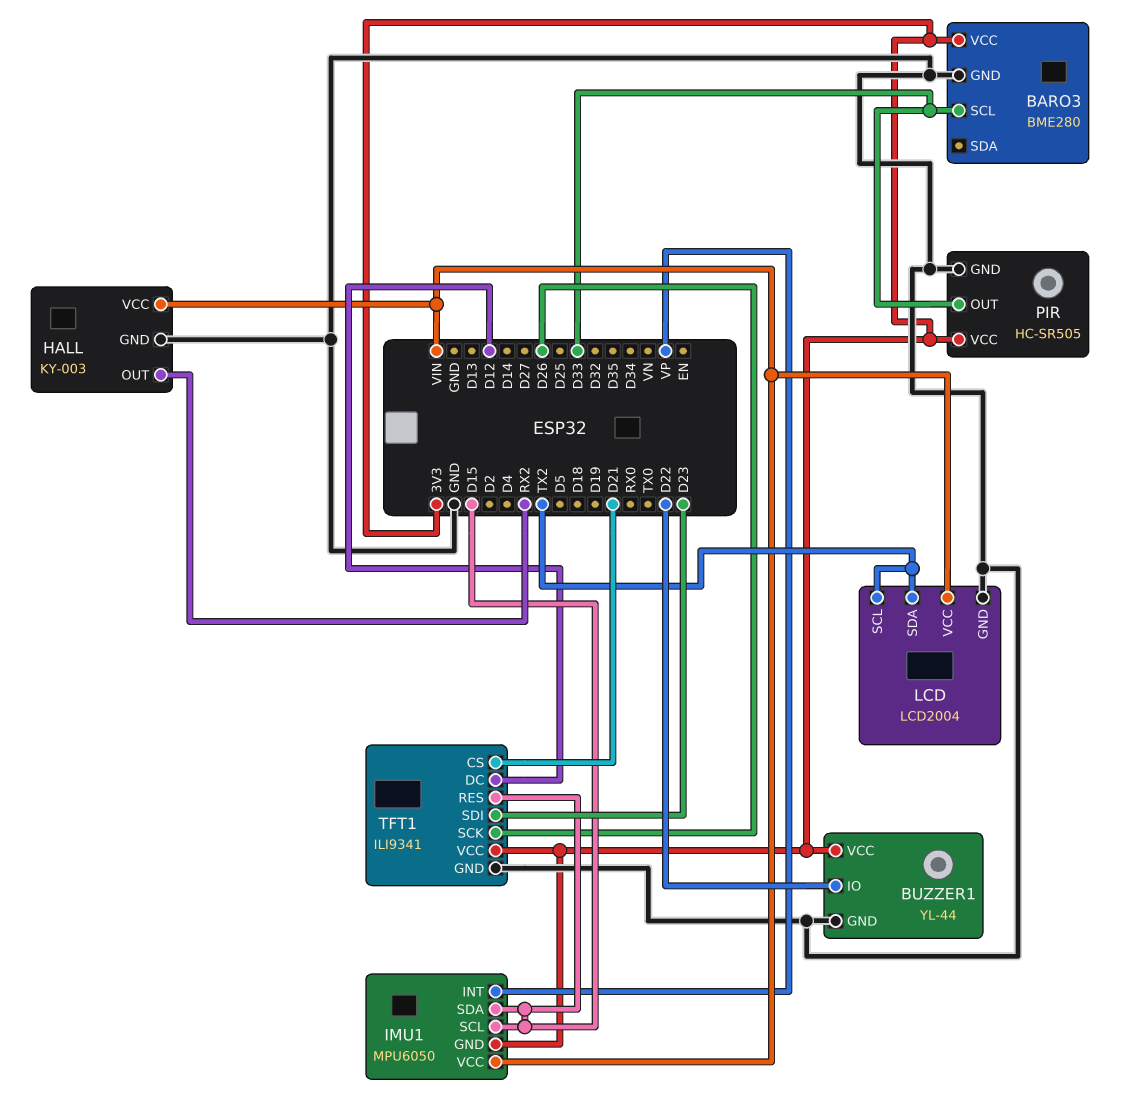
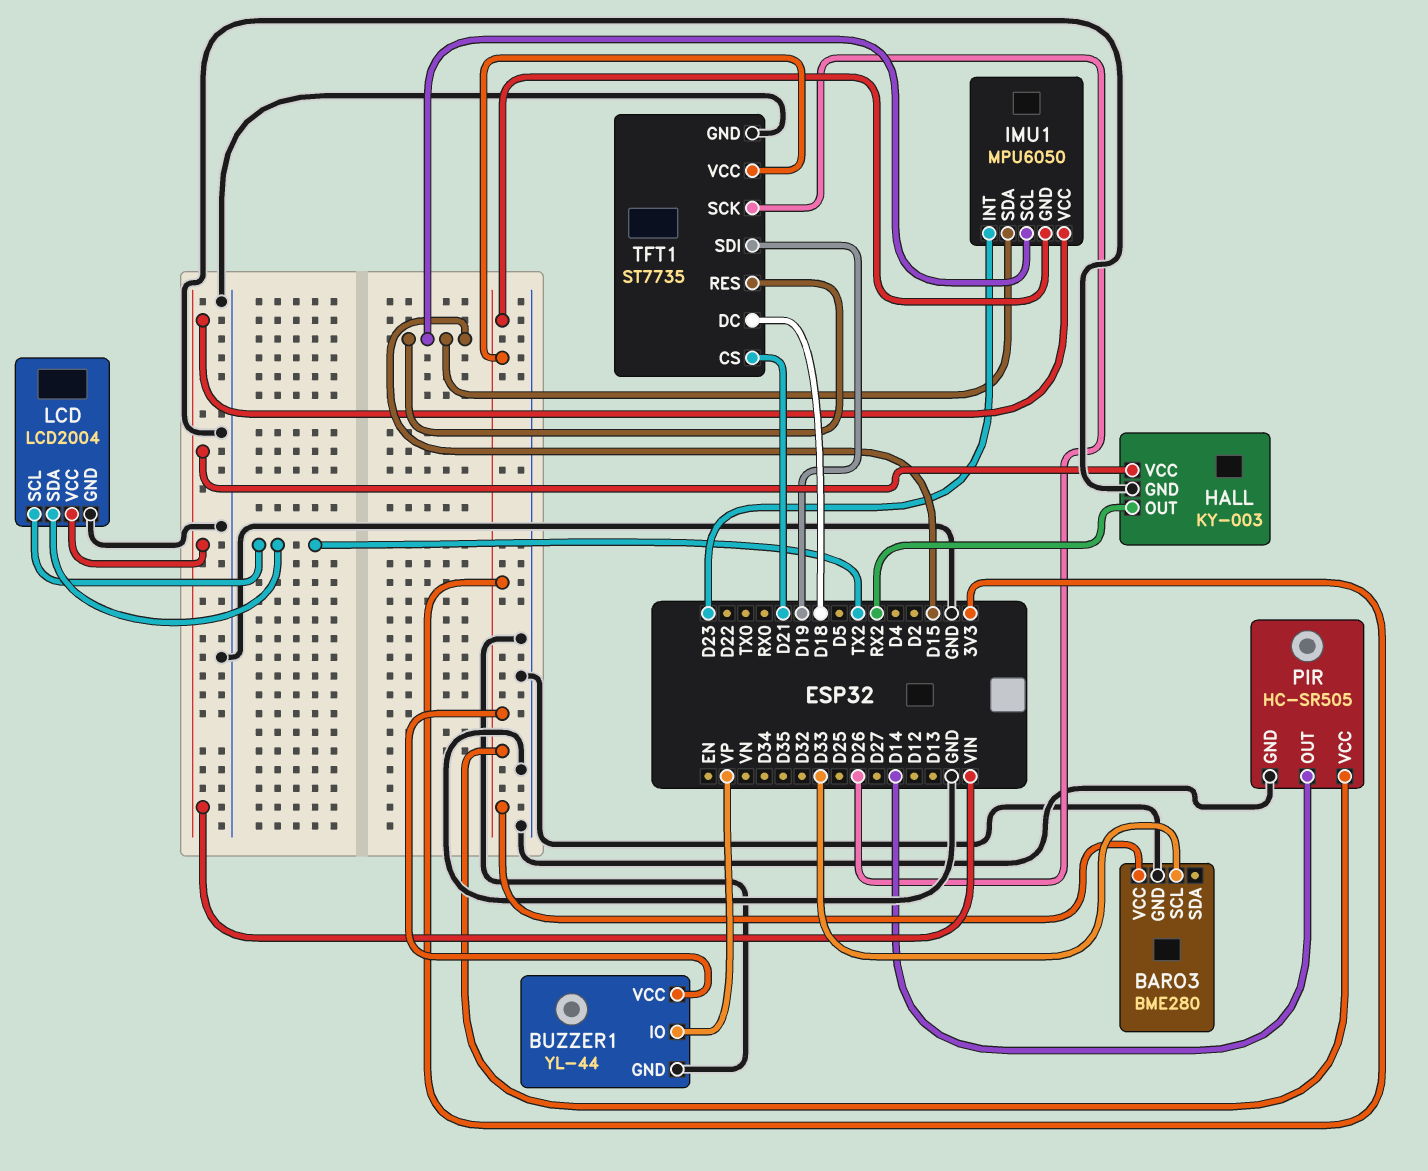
BUZZER1 pin IO: D22 -> VP
IMU1 pin INT: VP -> D23
PIR pin OUT: D33 -> D14
TFT1: ILI9341 -> ST7735
TFT1 pin DC: D12 -> D18
TFT1 pin SDI: D23 -> D19

